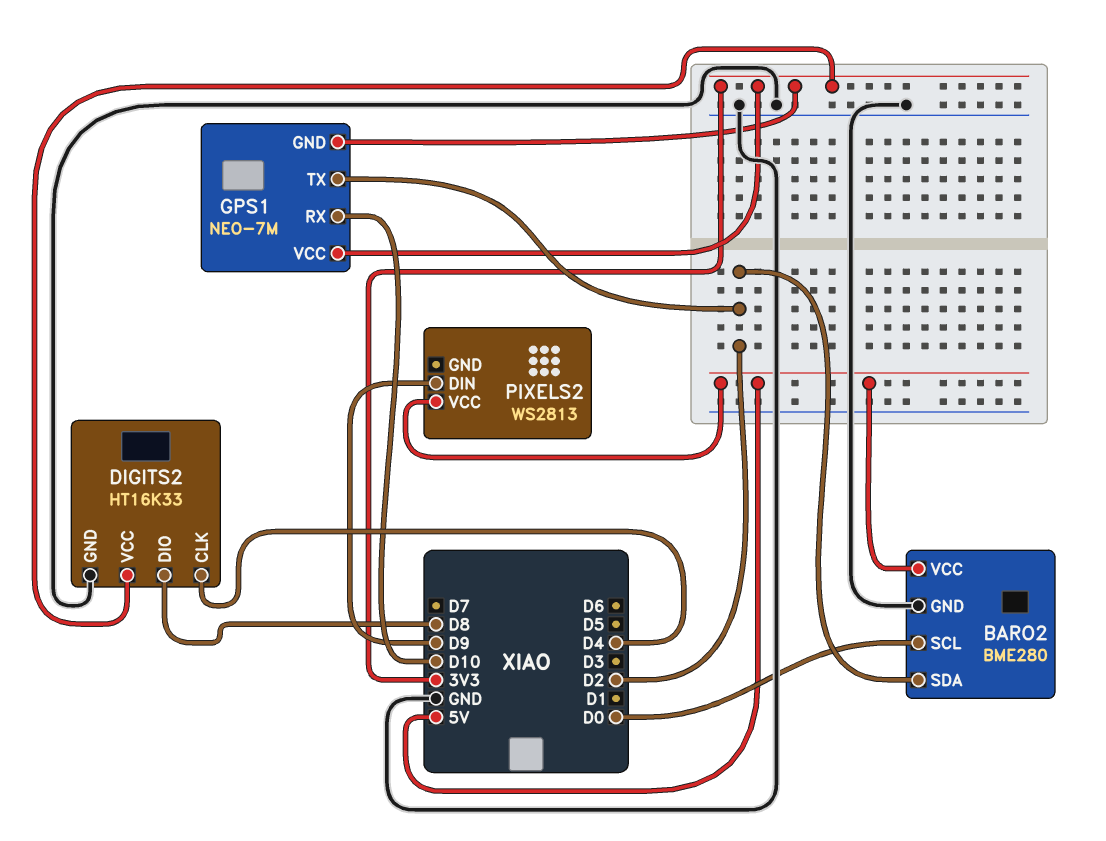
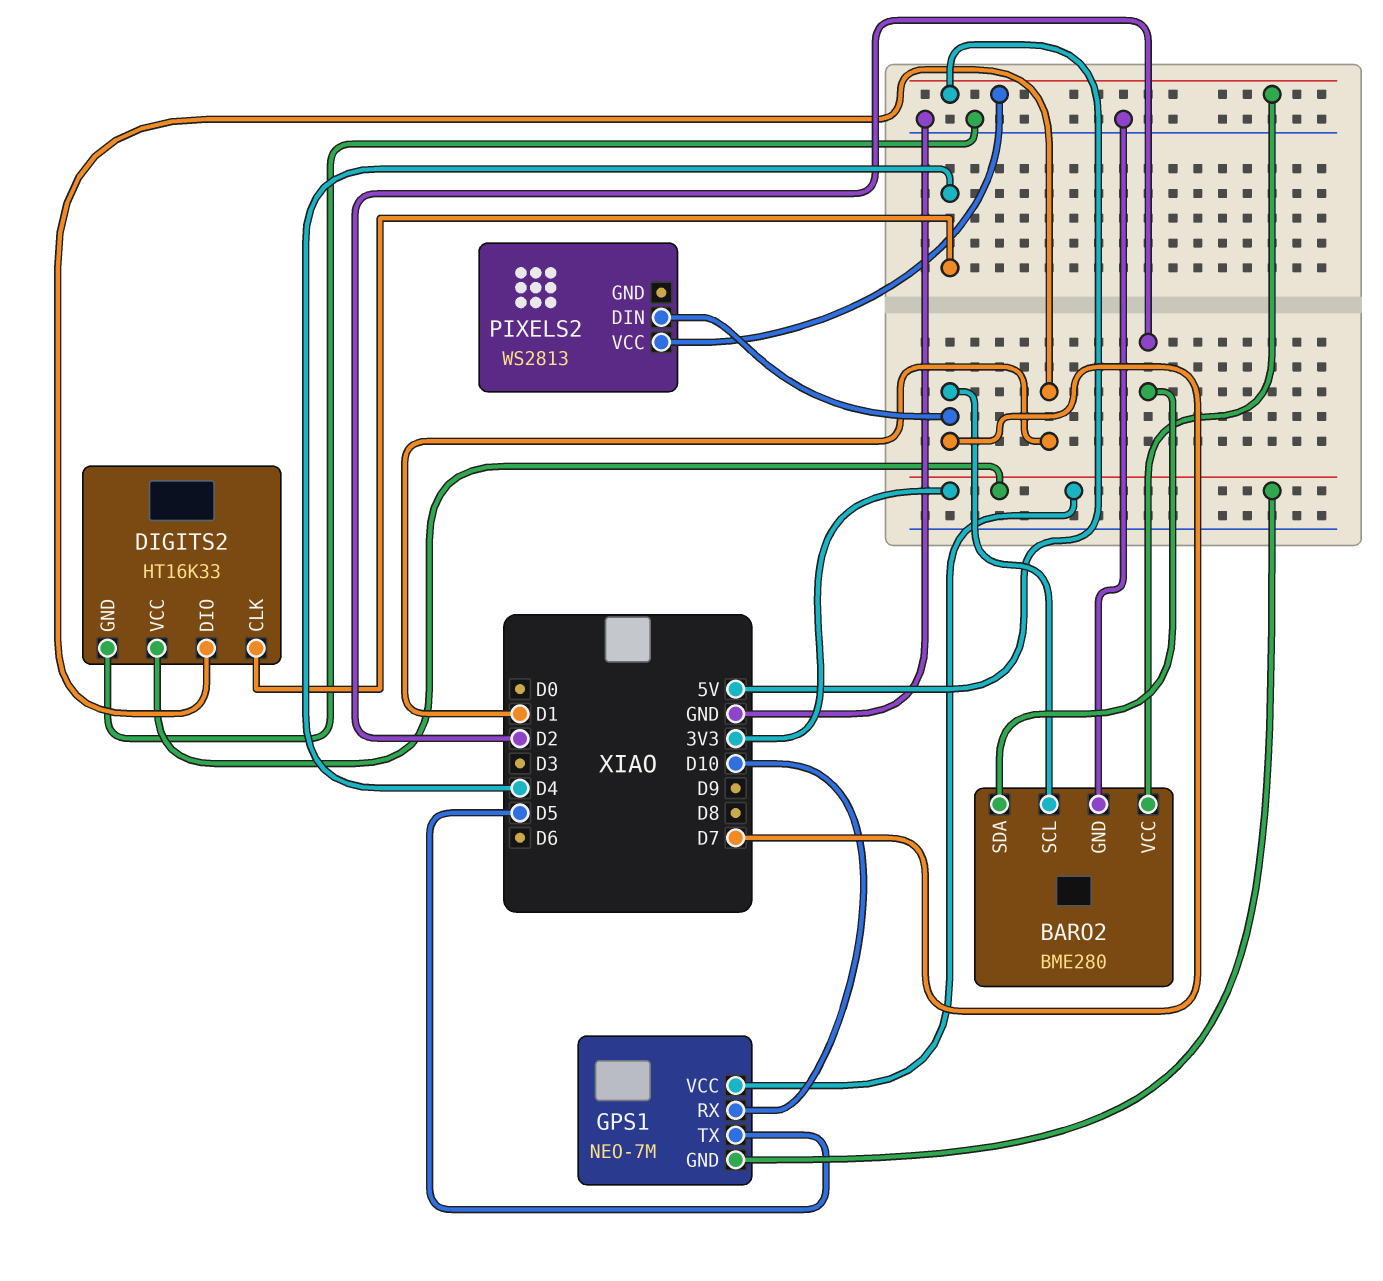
BARO2 pin SCL: D0 -> D7
DIGITS2 pin DIO: D8 -> D1
GPS1 pin TX: D2 -> D5
PIXELS2 pin DIN: D9 -> D7

